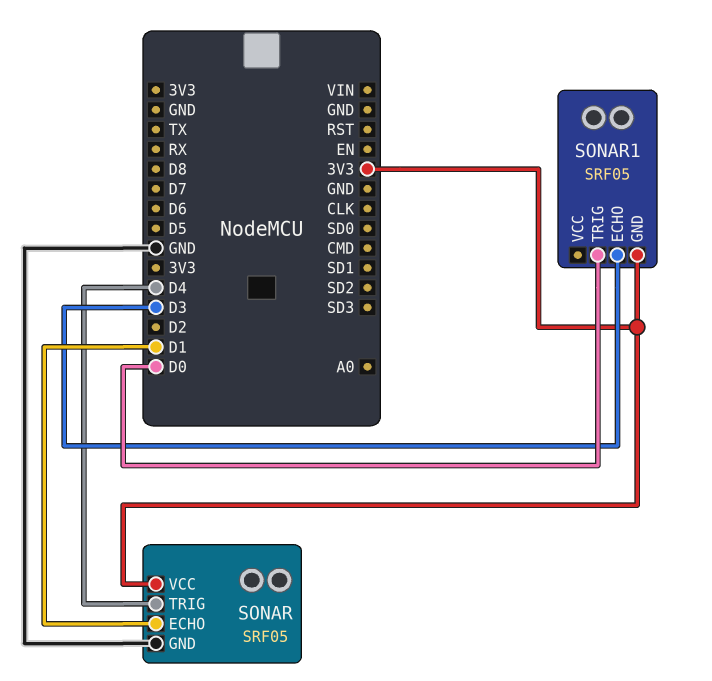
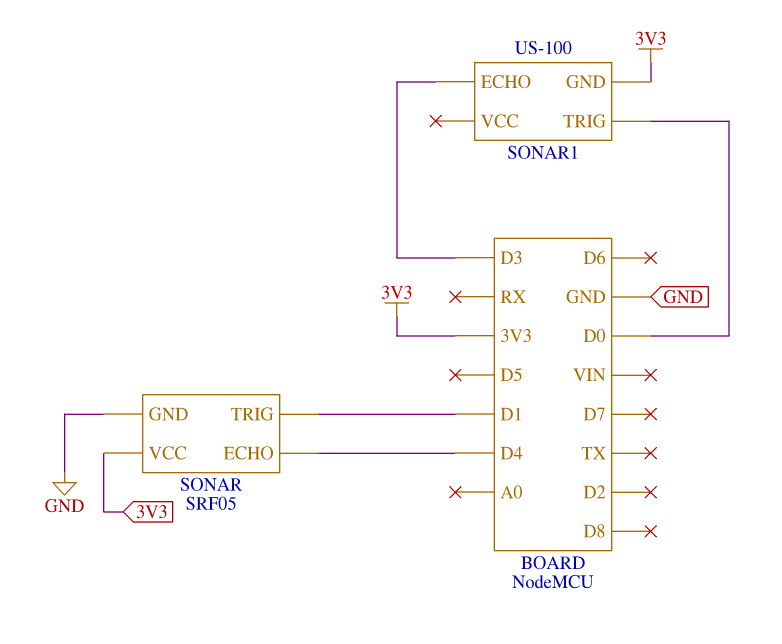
SONAR pin ECHO: D1 -> D4
SONAR pin TRIG: D4 -> D1
SONAR1: SRF05 -> US-100

